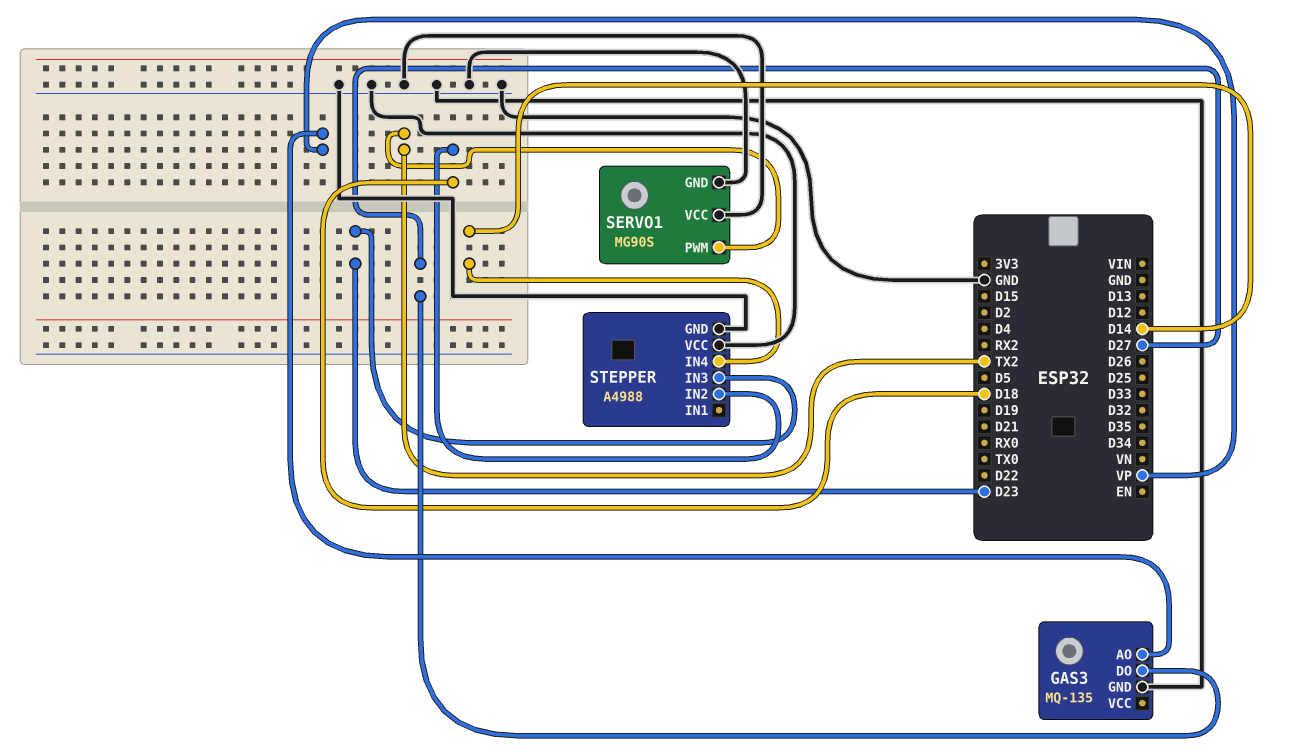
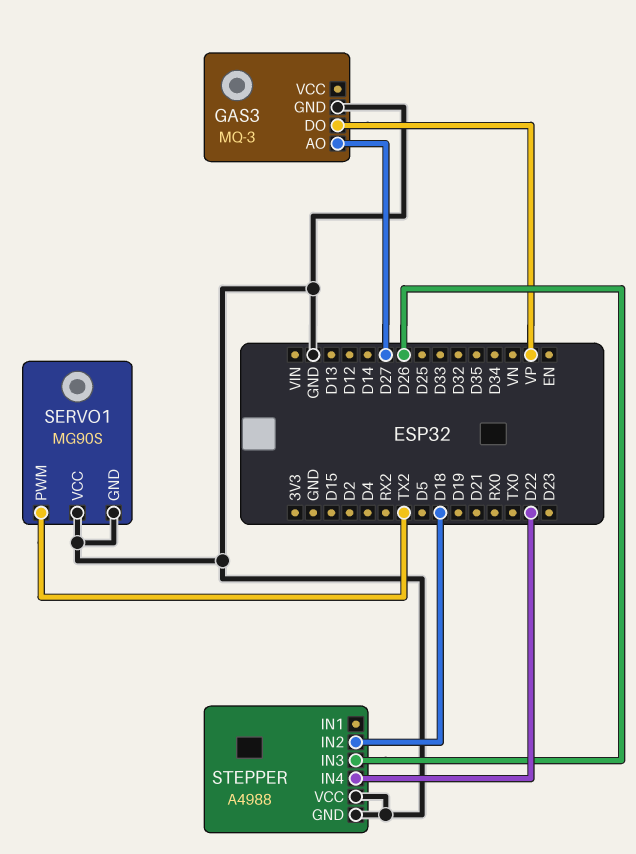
GAS3: MQ-135 -> MQ-3
GAS3 pin AO: VP -> D27
GAS3 pin DO: D27 -> VP
STEPPER pin IN3: D23 -> D26
STEPPER pin IN4: D14 -> D22

